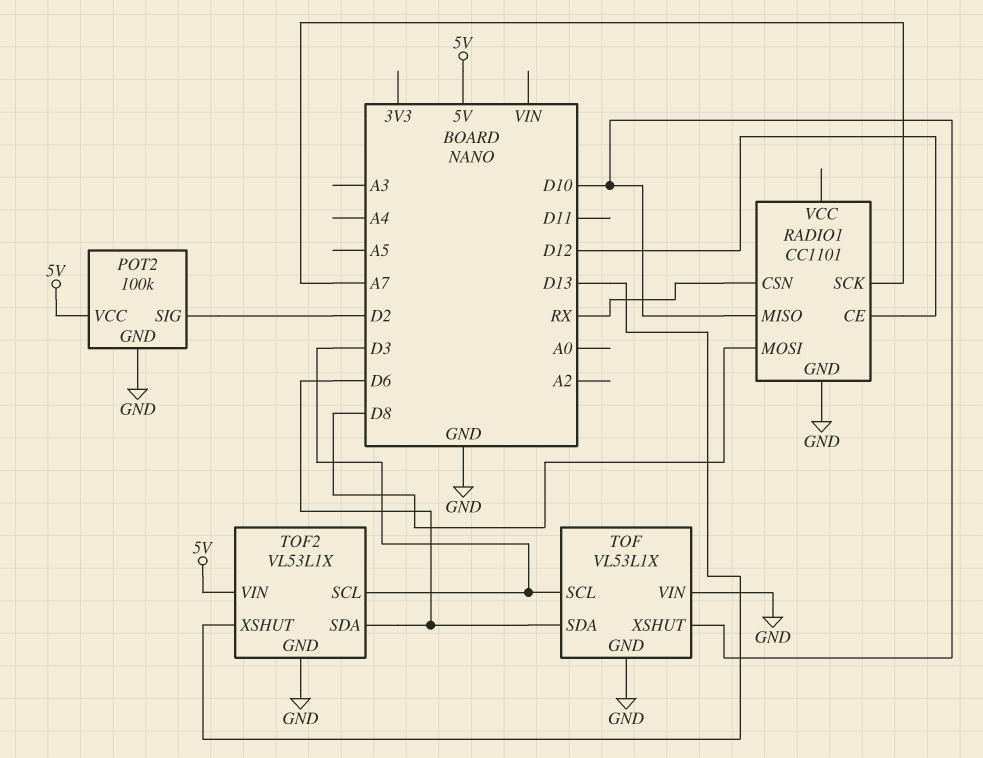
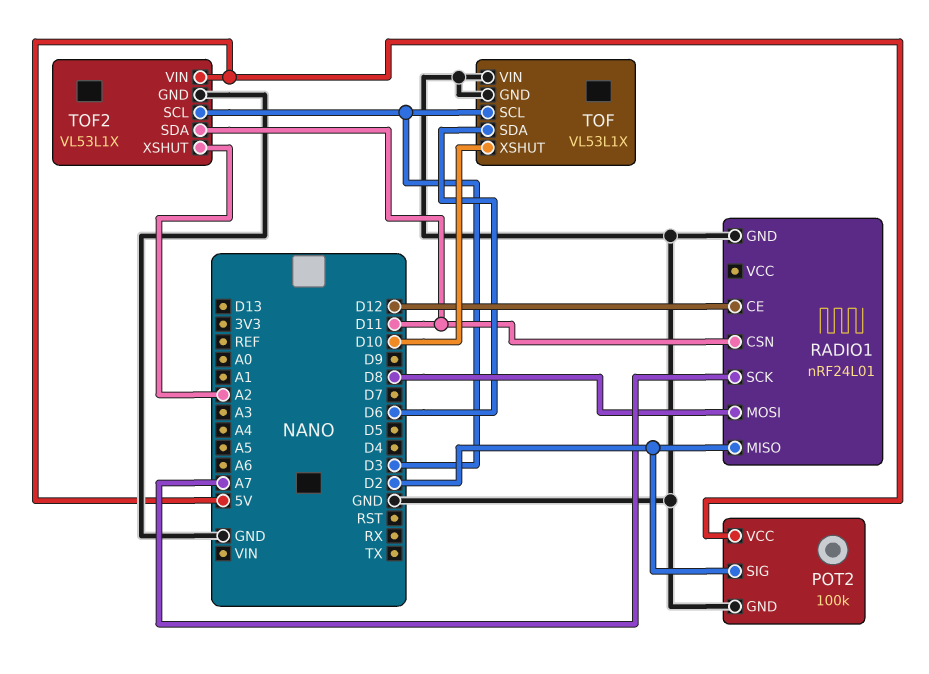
RADIO1: CC1101 -> nRF24L01
RADIO1 pin CSN: RX -> D11
RADIO1 pin MISO: D10 -> D2
TOF2 pin SDA: D6 -> D11
TOF2 pin XSHUT: D13 -> A2

